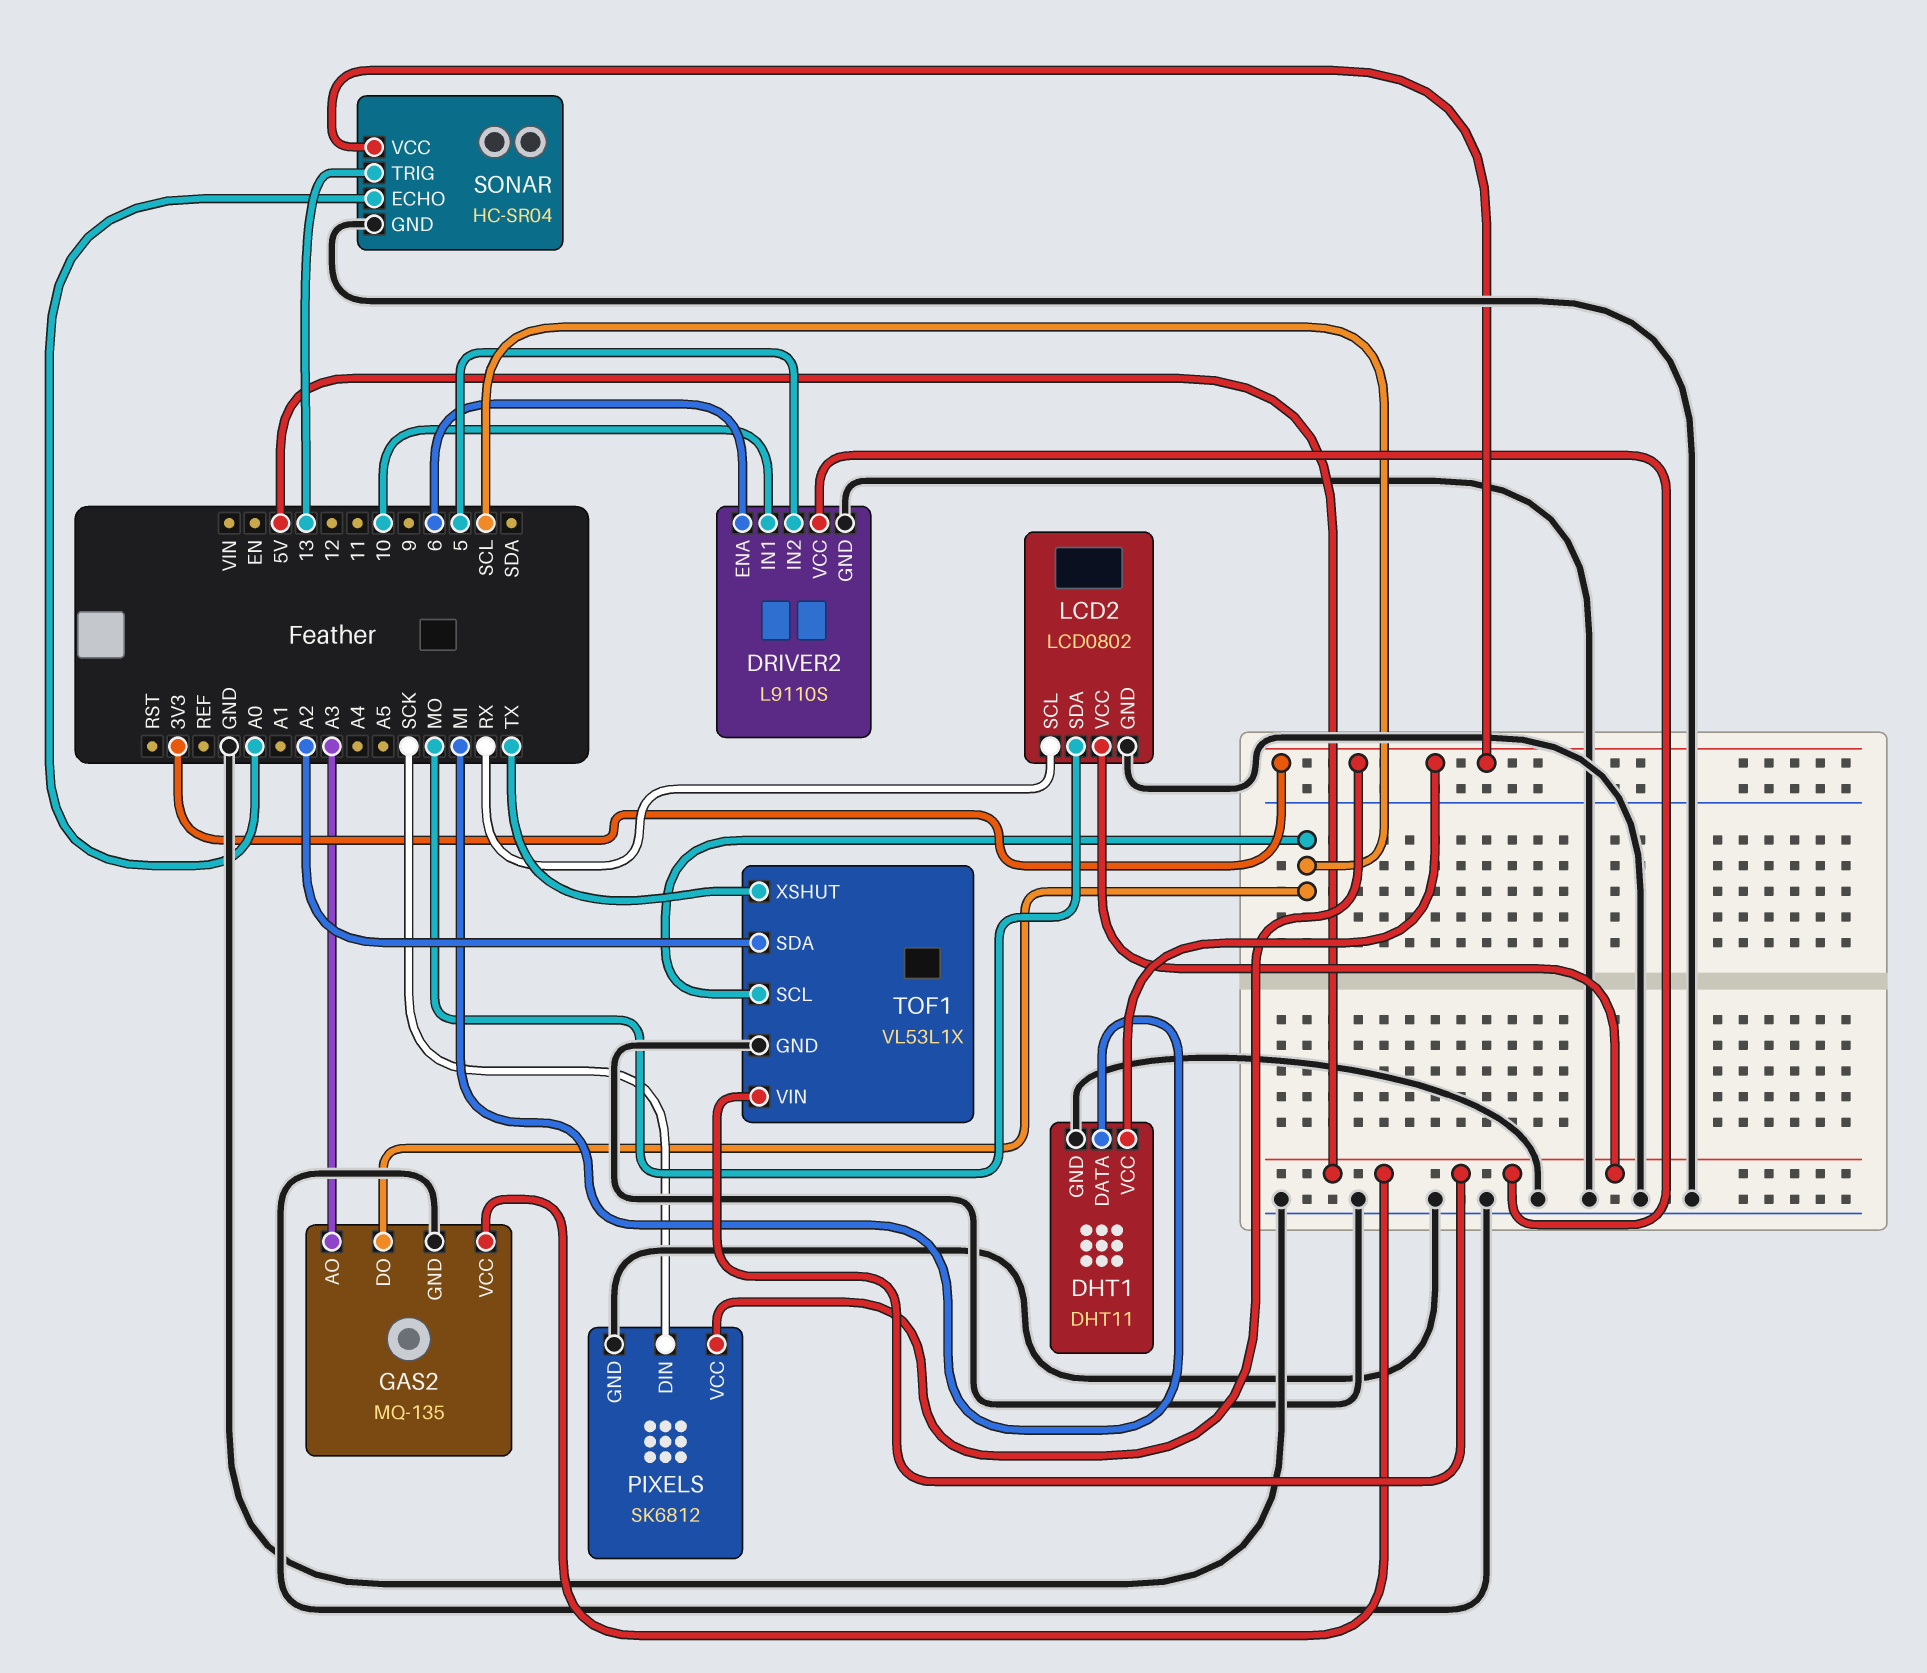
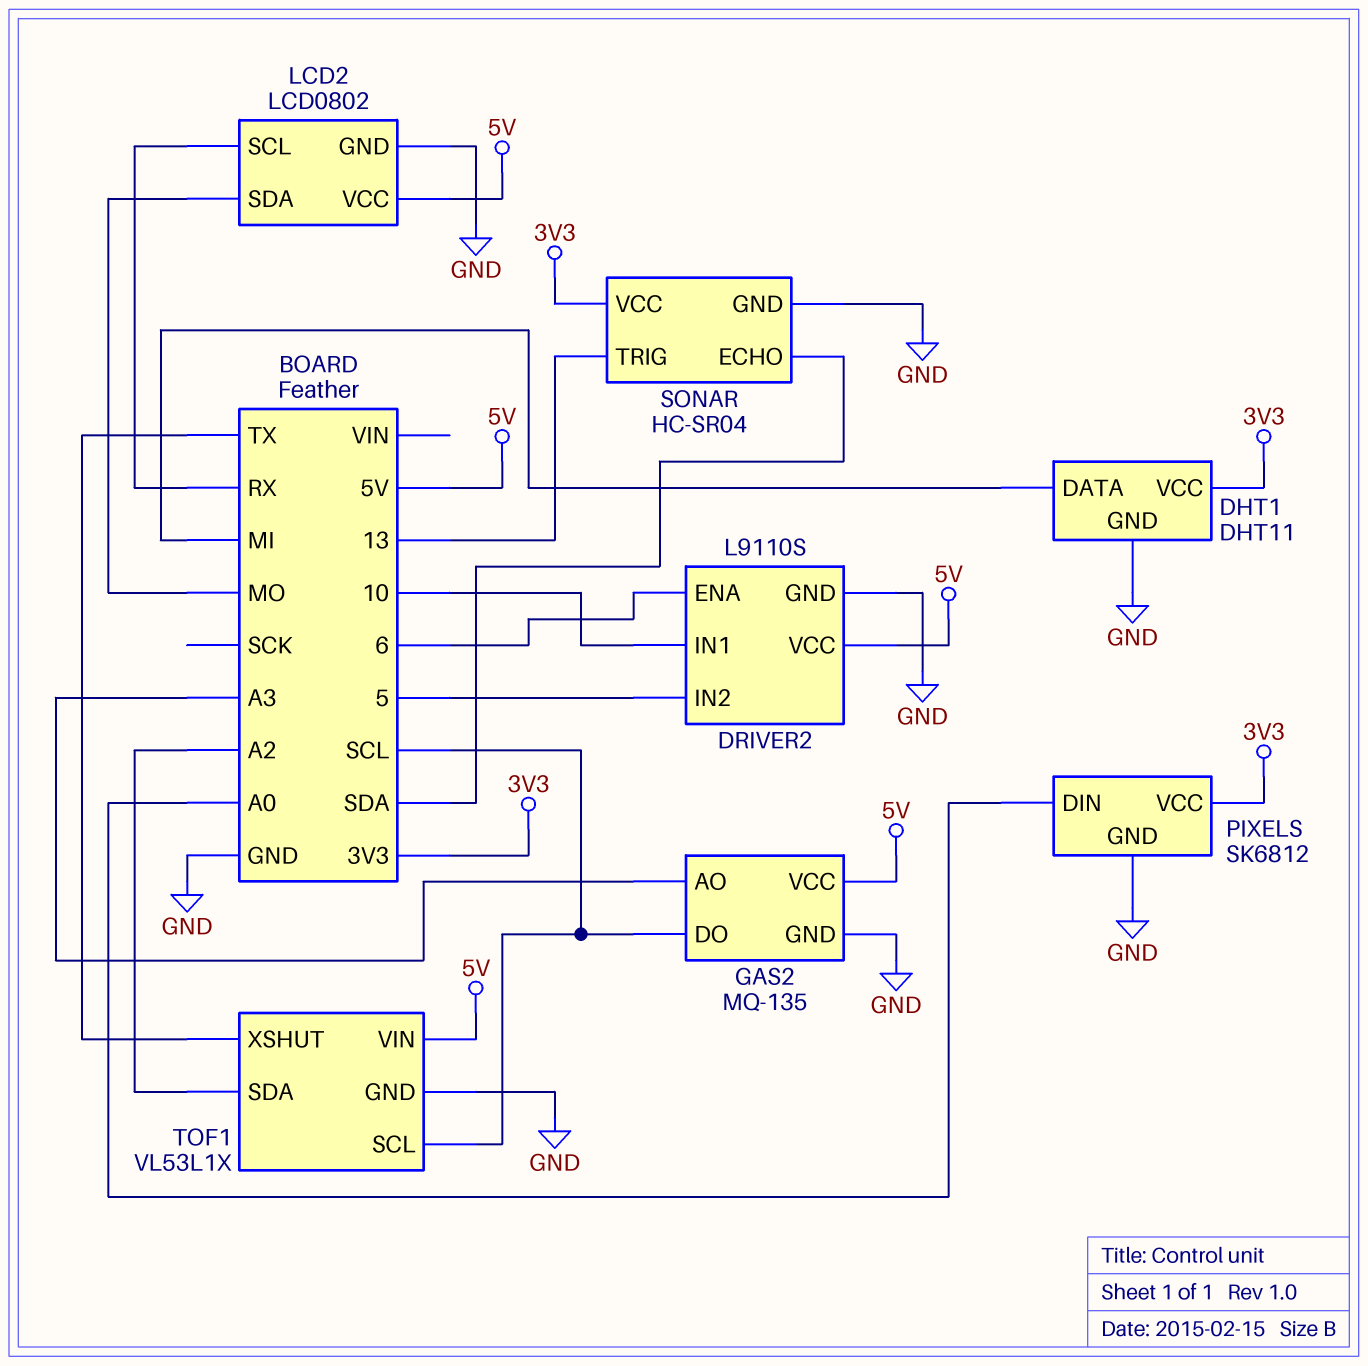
PIXELS pin DIN: SCK -> A0
SONAR pin ECHO: A0 -> SDA

